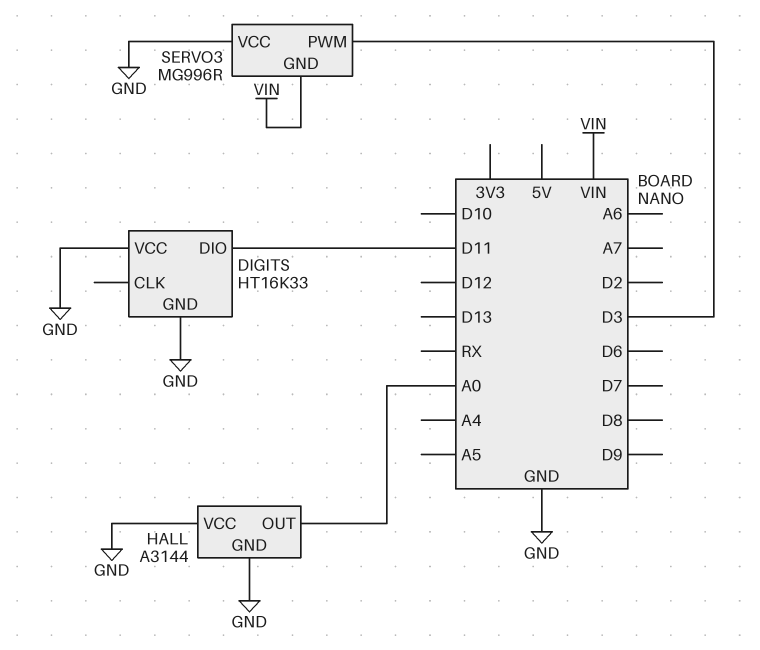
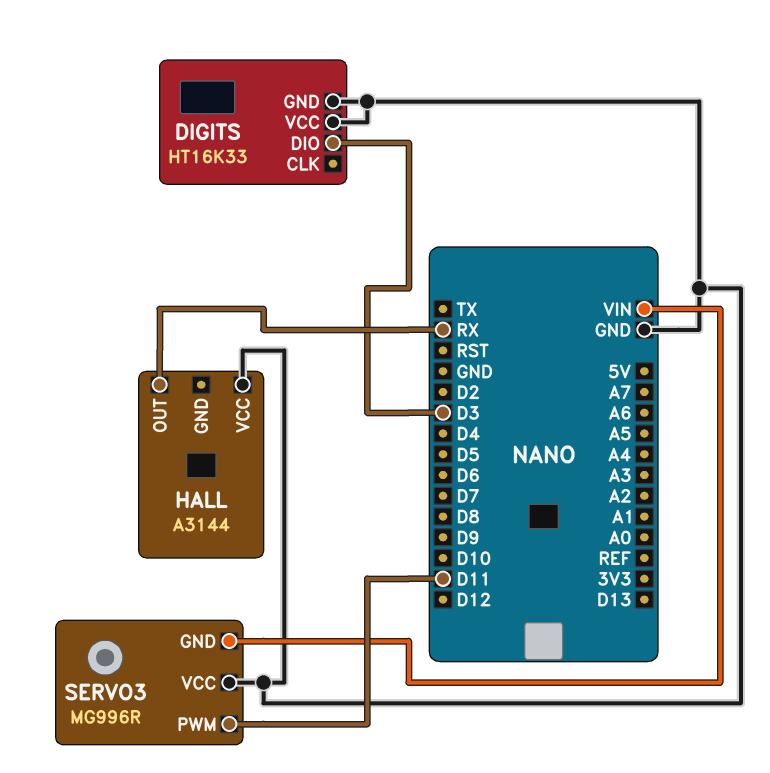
DIGITS pin DIO: D11 -> D3
HALL pin GND: GND -> none
HALL pin OUT: A0 -> RX
SERVO3 pin PWM: D3 -> D11

